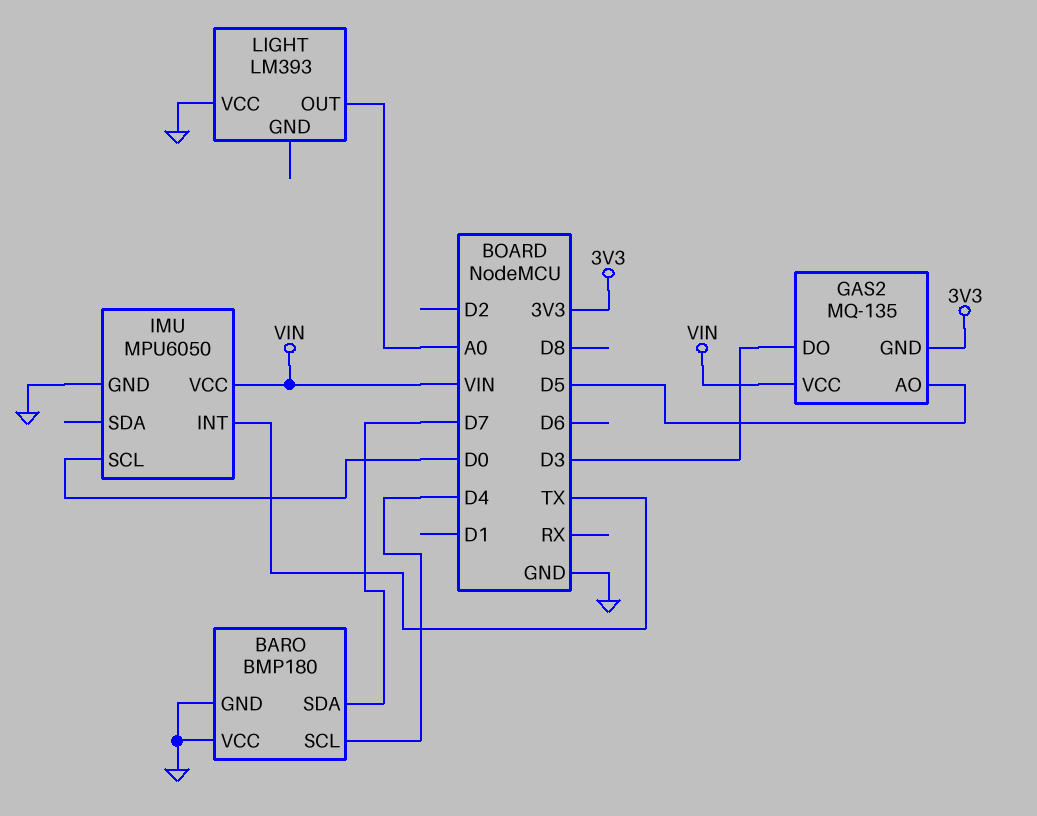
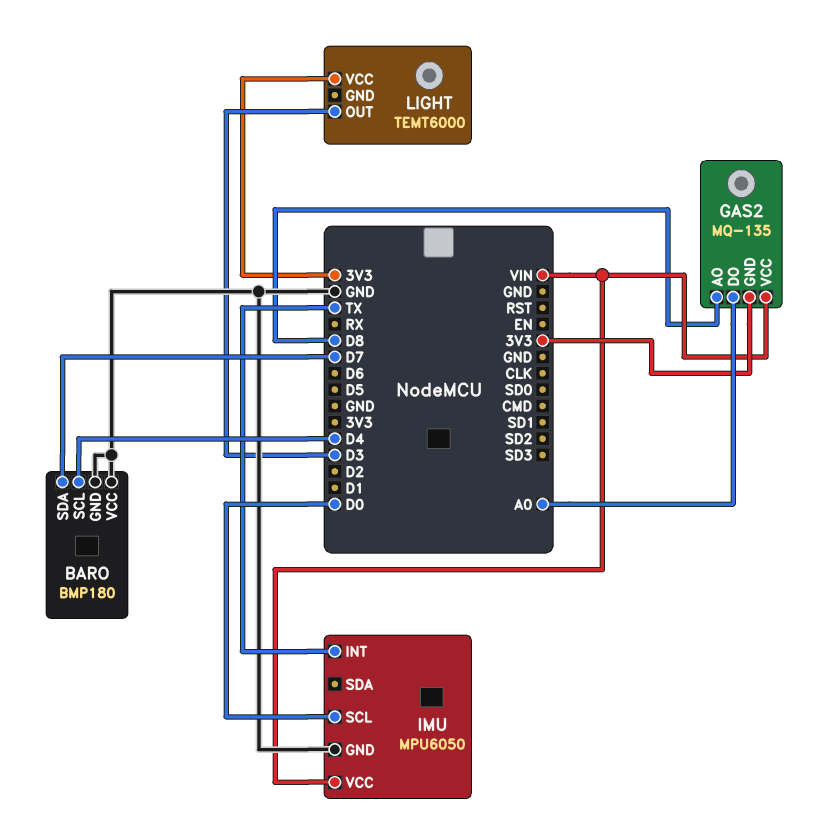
GAS2 pin AO: D5 -> D8
GAS2 pin DO: D3 -> A0
LIGHT: LM393 -> TEMT6000
LIGHT pin OUT: A0 -> D3
LIGHT pin VCC: GND -> 3V3

